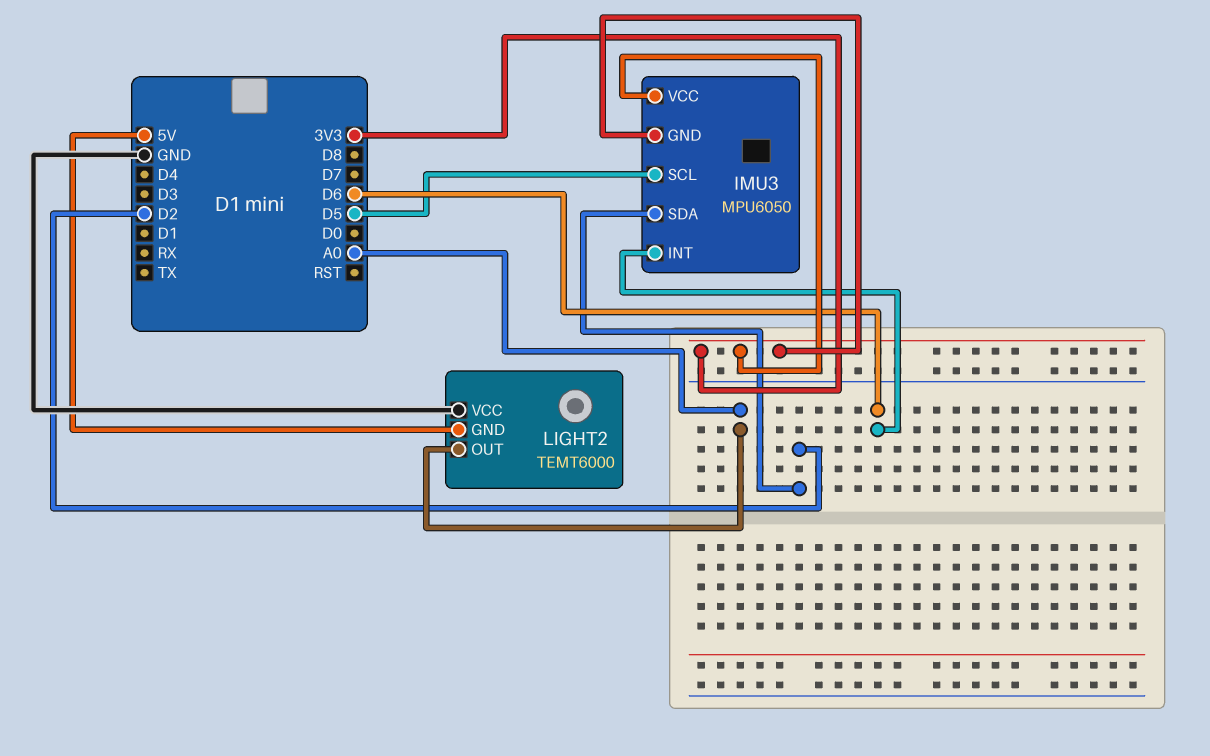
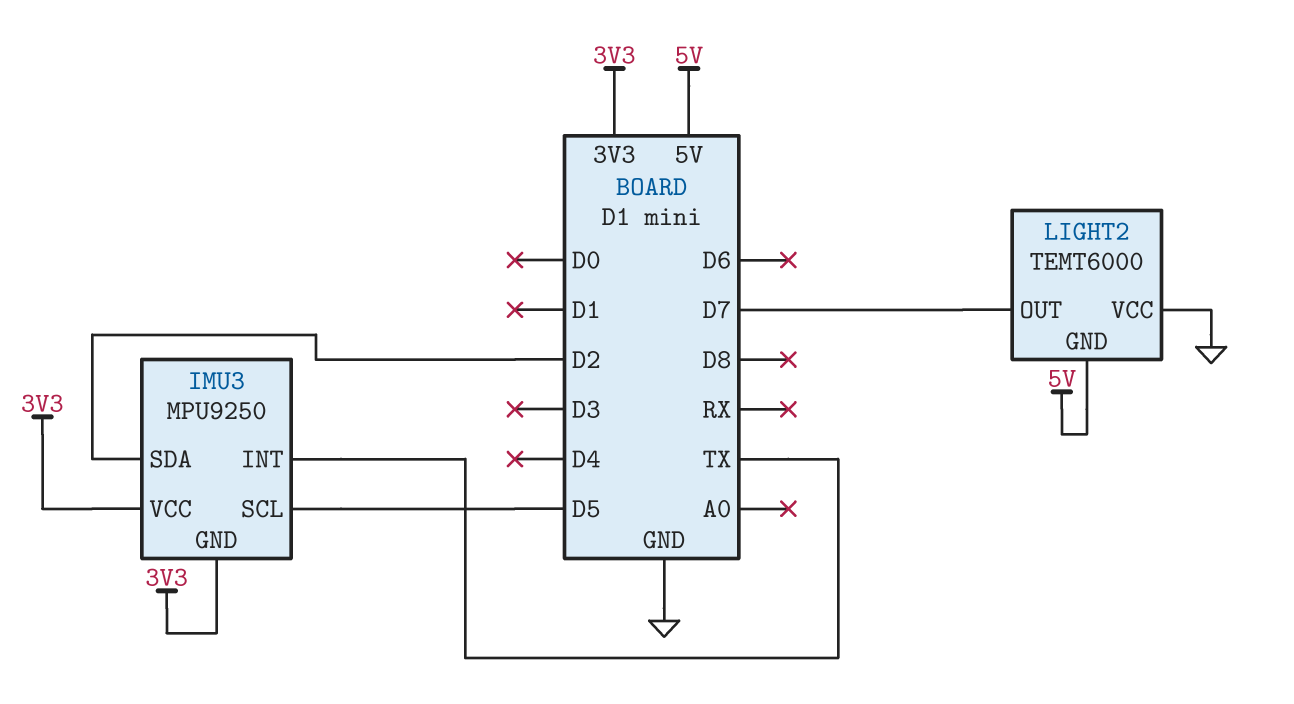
IMU3: MPU6050 -> MPU9250
IMU3 pin INT: D6 -> TX
LIGHT2 pin OUT: A0 -> D7

